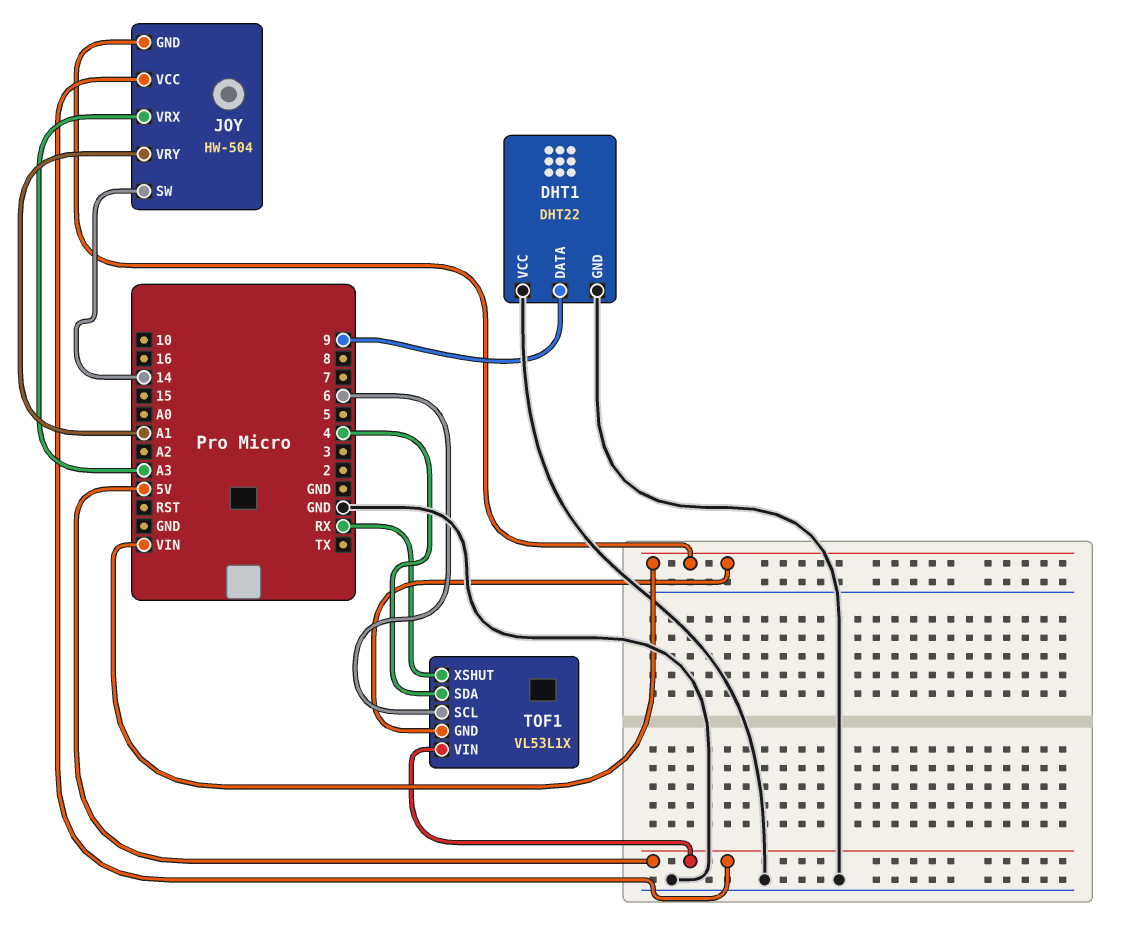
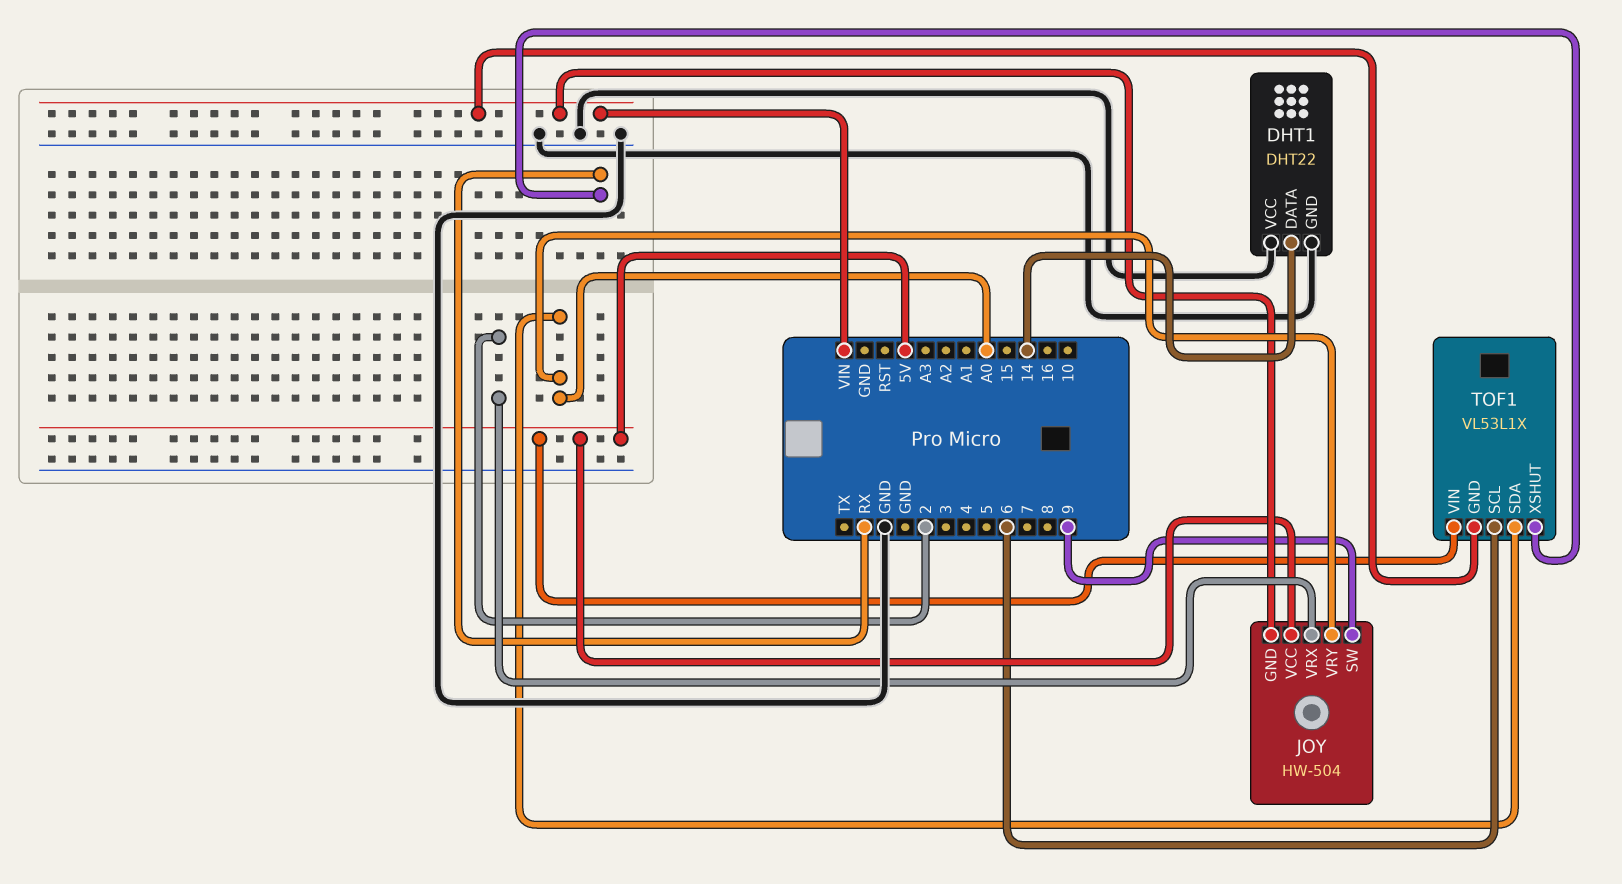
DHT1 pin DATA: 9 -> 14
JOY pin SW: 14 -> 9
JOY pin VRX: A3 -> 2
JOY pin VRY: A1 -> A0
TOF1 pin SDA: 4 -> A0

